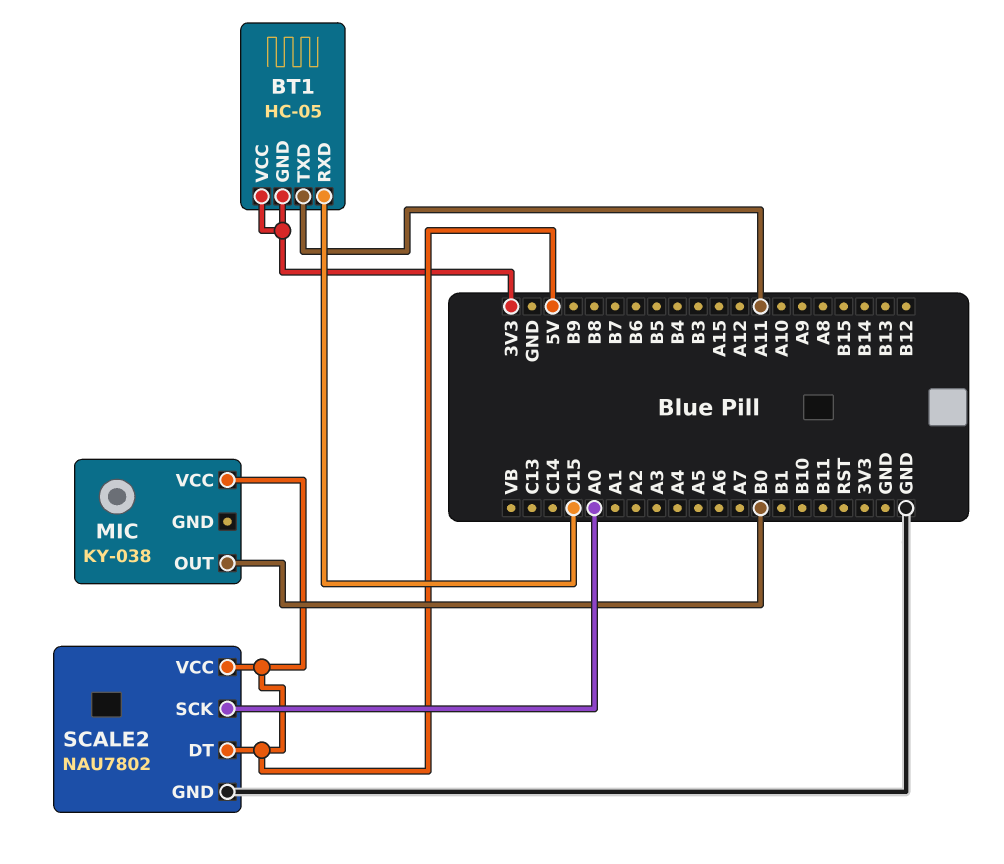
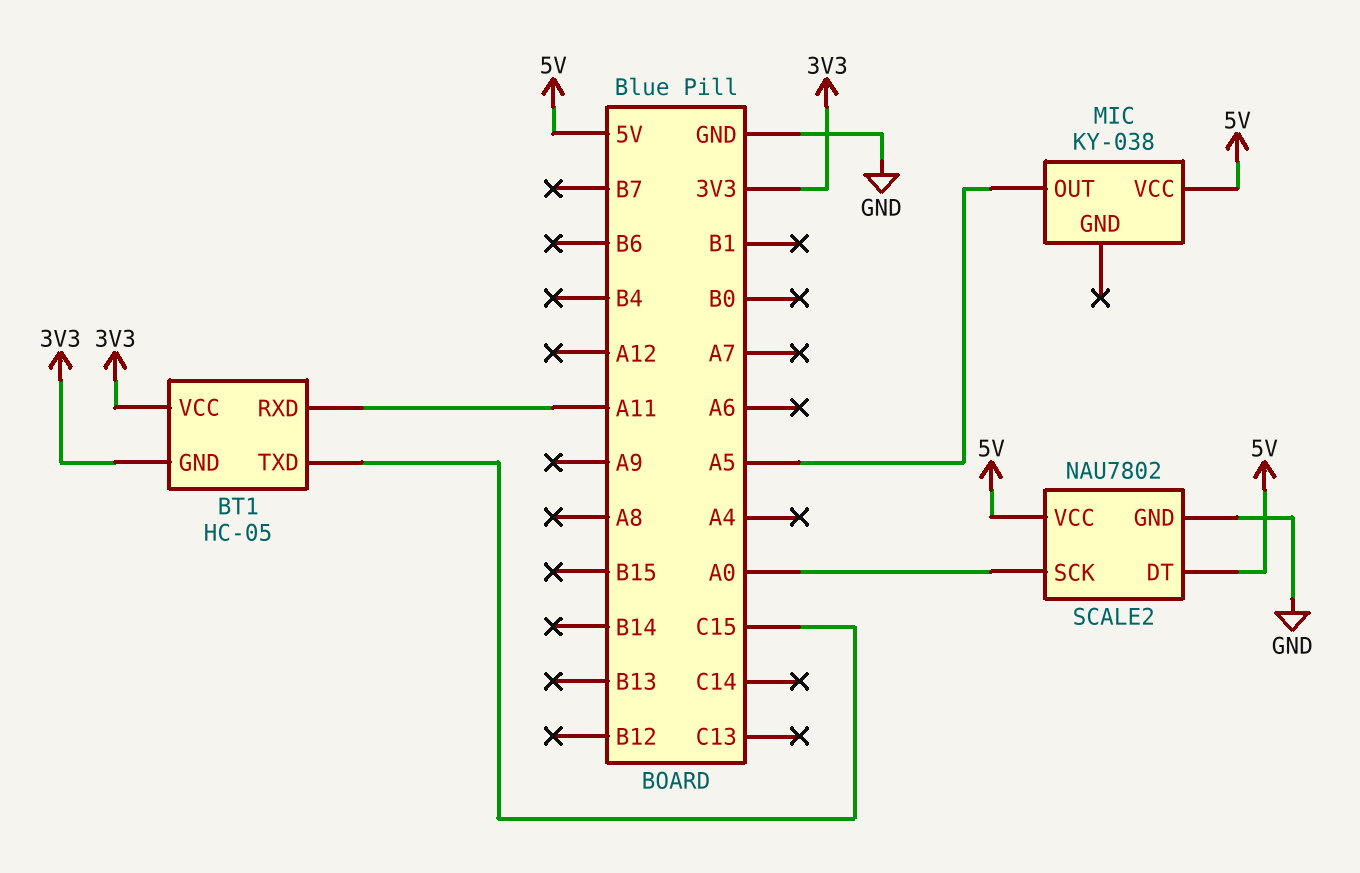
BT1 pin RXD: C15 -> A11
BT1 pin TXD: A11 -> C15
MIC pin OUT: B0 -> A5

